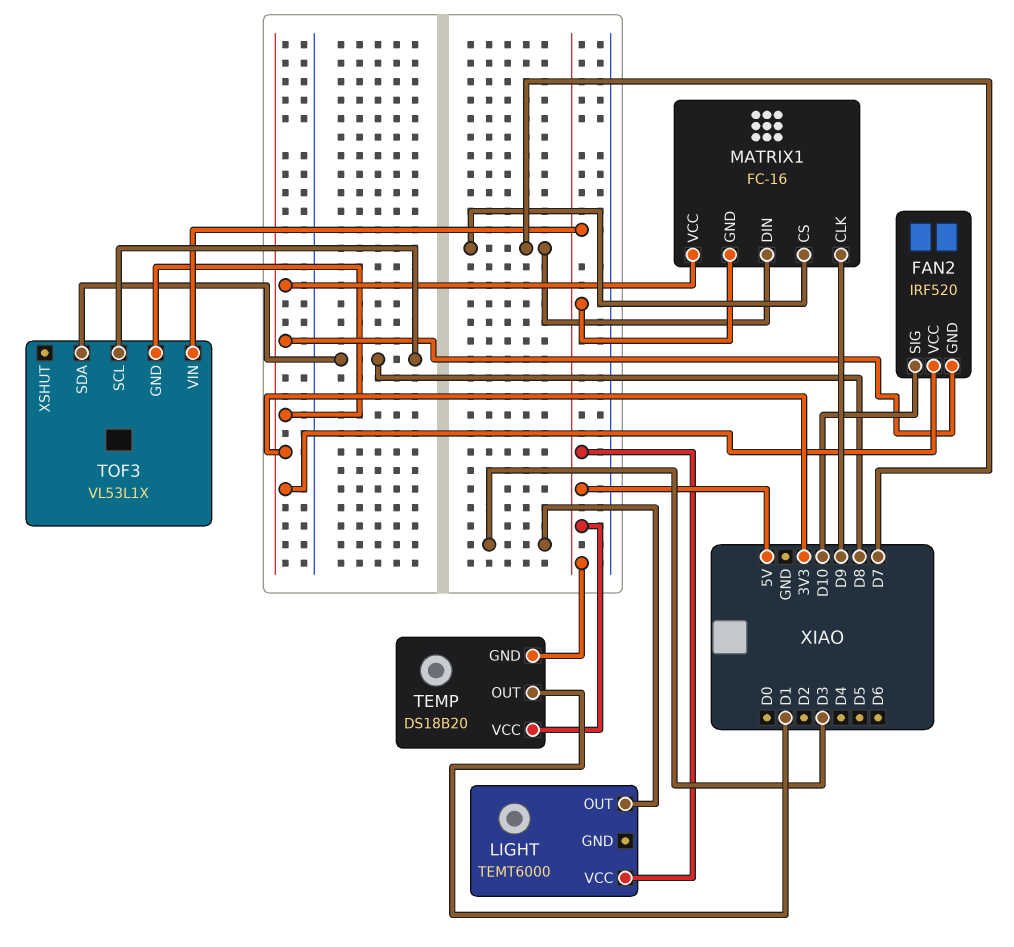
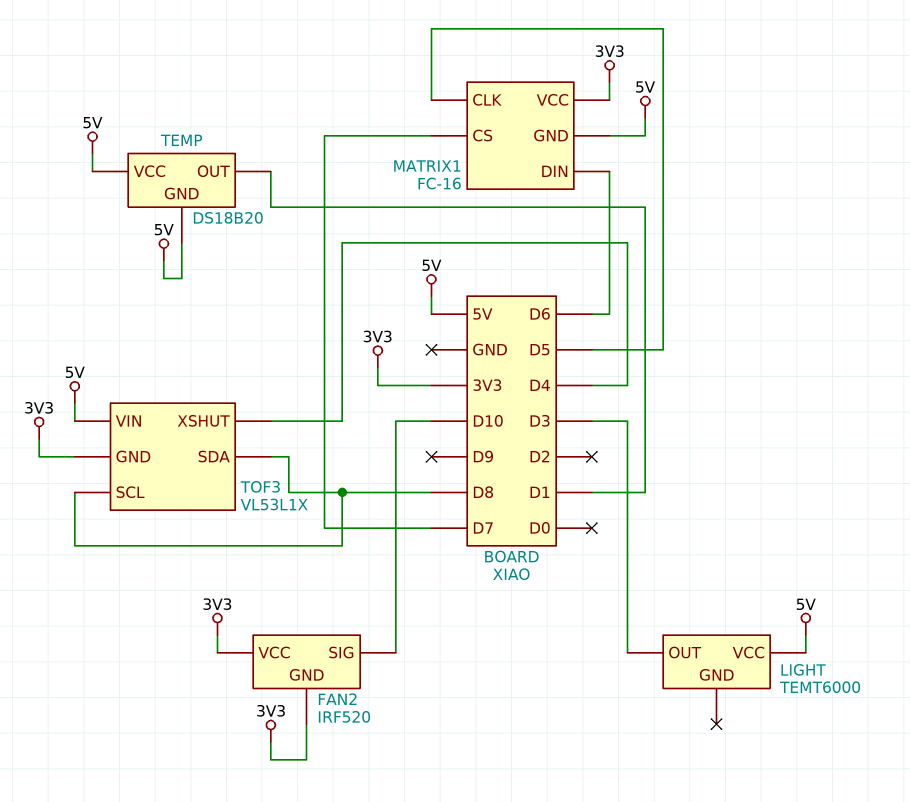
MATRIX1 pin CLK: D9 -> D5
MATRIX1 pin DIN: D7 -> D6
TOF3 pin XSHUT: none -> D4

